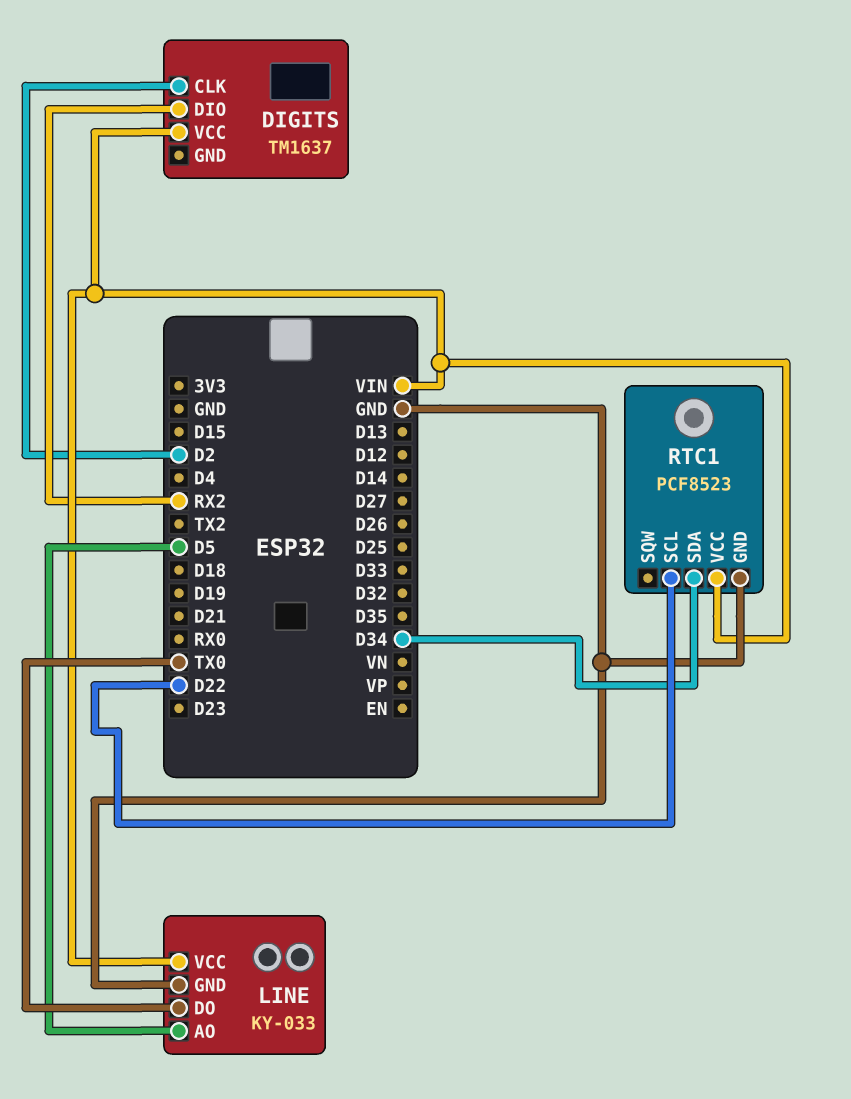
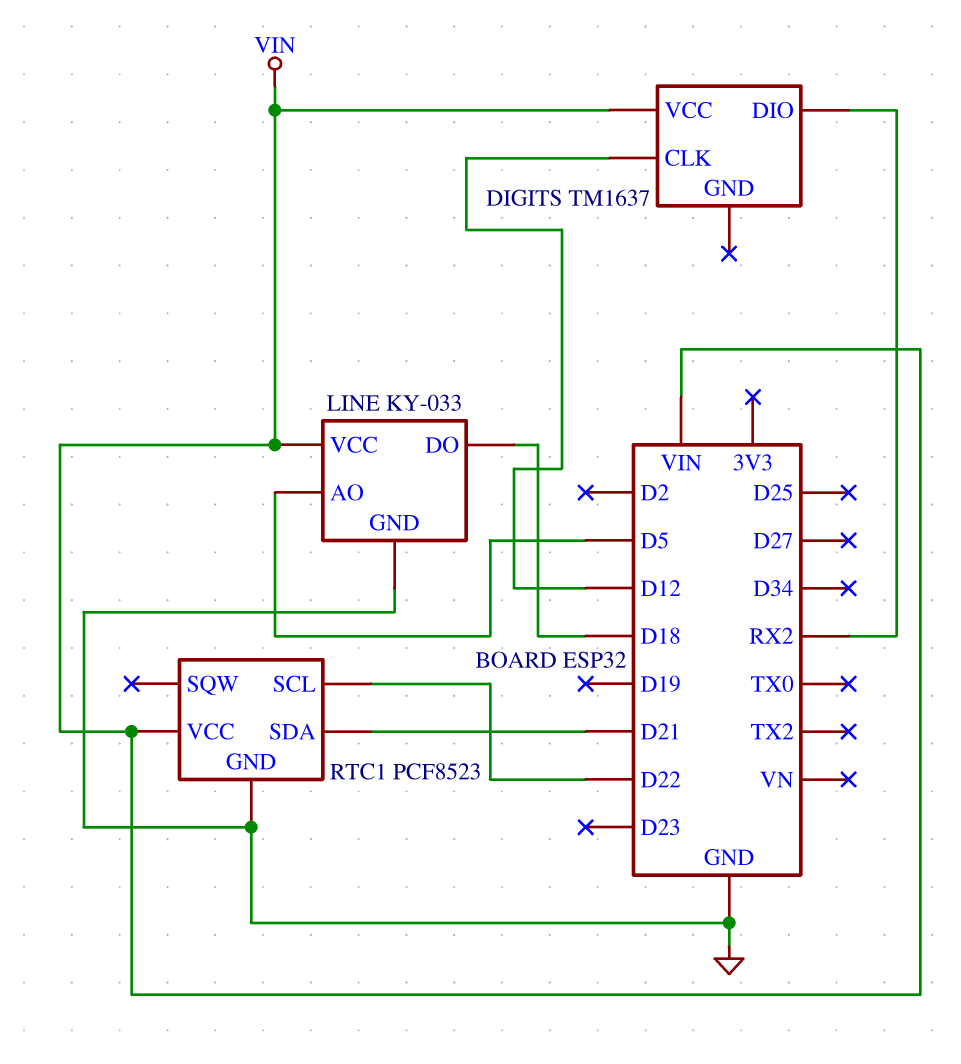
DIGITS pin CLK: D2 -> D12
LINE pin DO: TX0 -> D18
RTC1 pin SDA: D34 -> D21

